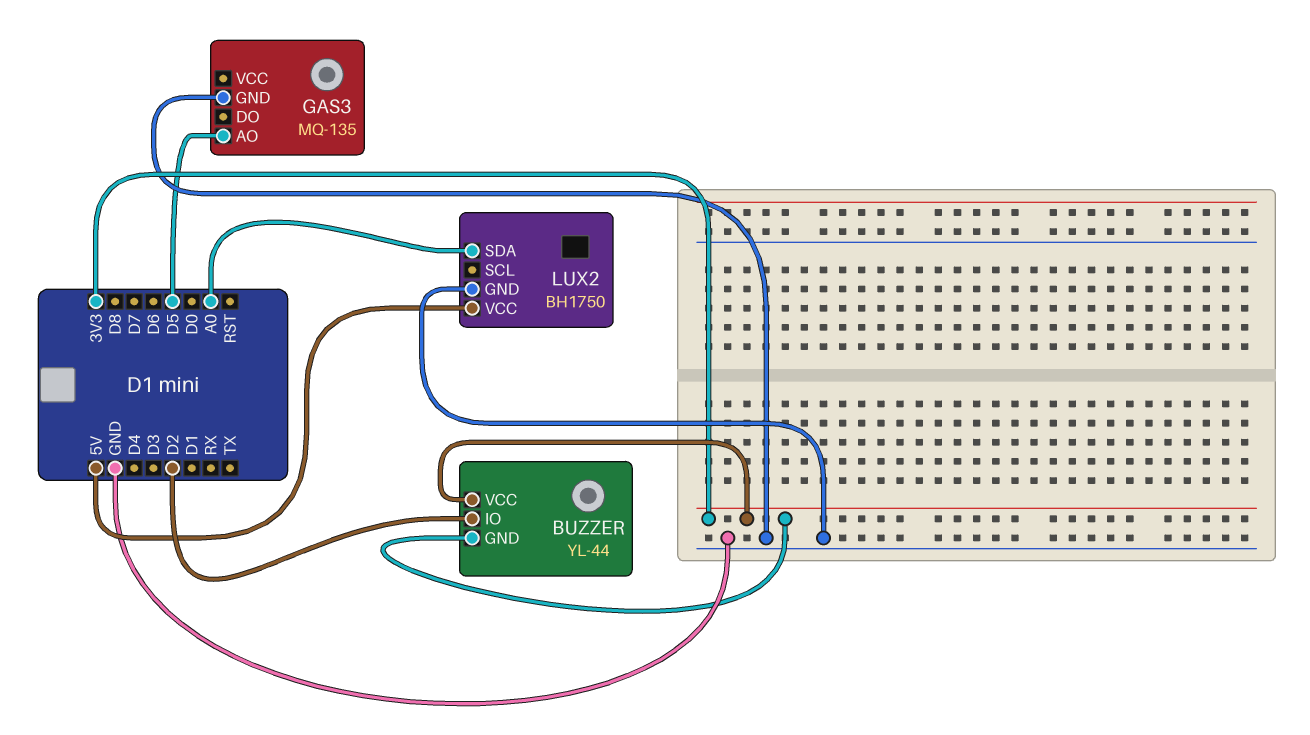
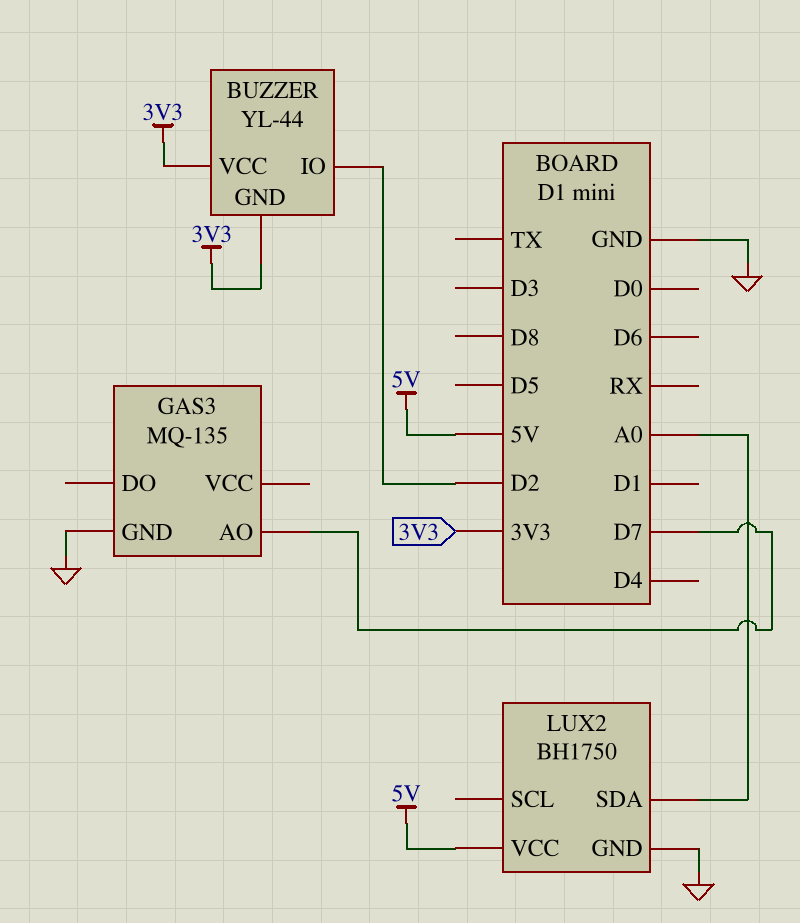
GAS3 pin AO: D5 -> D7

